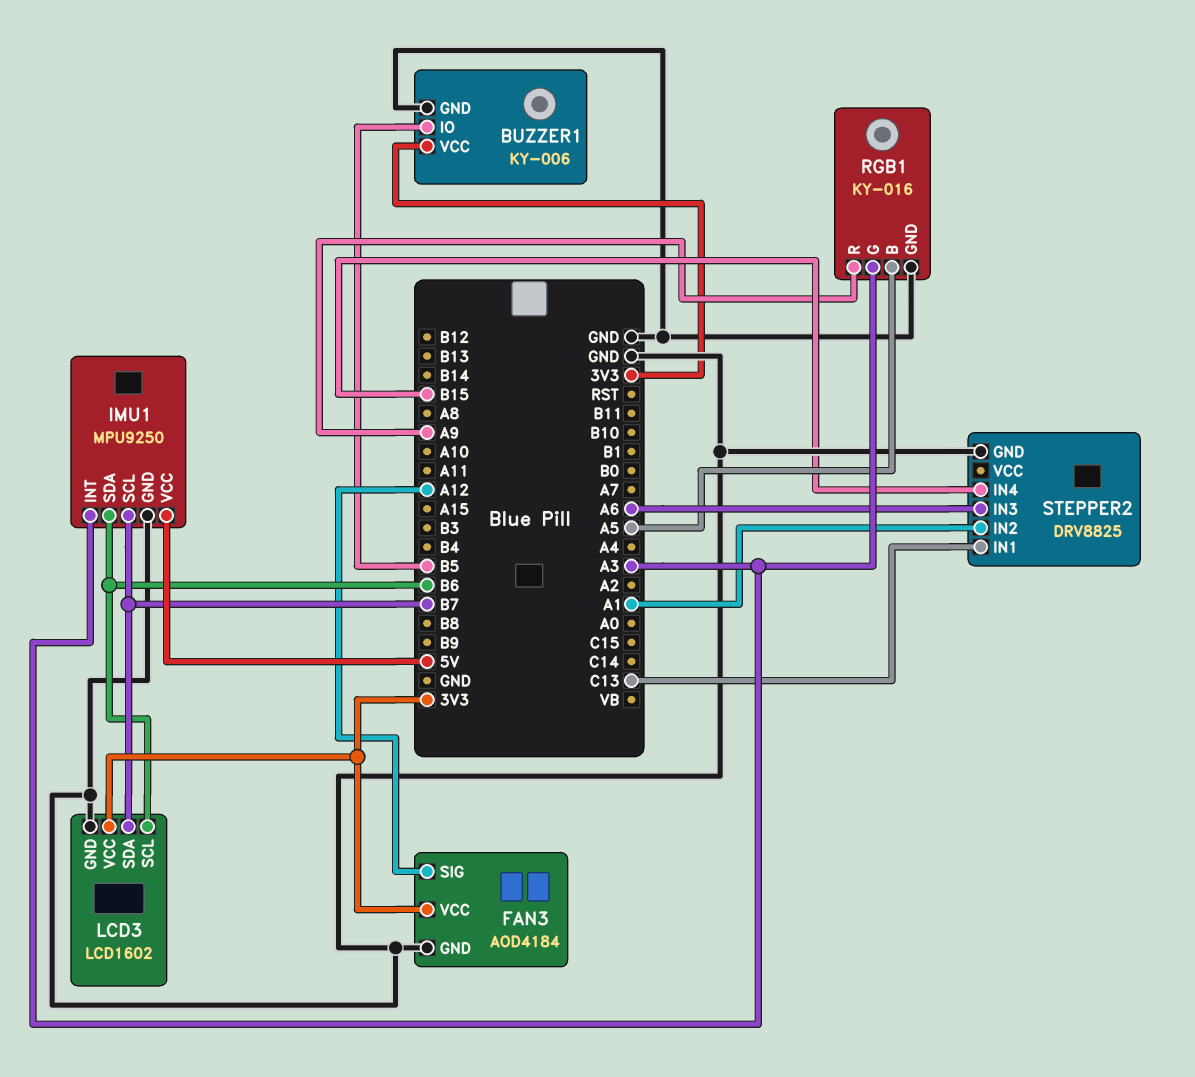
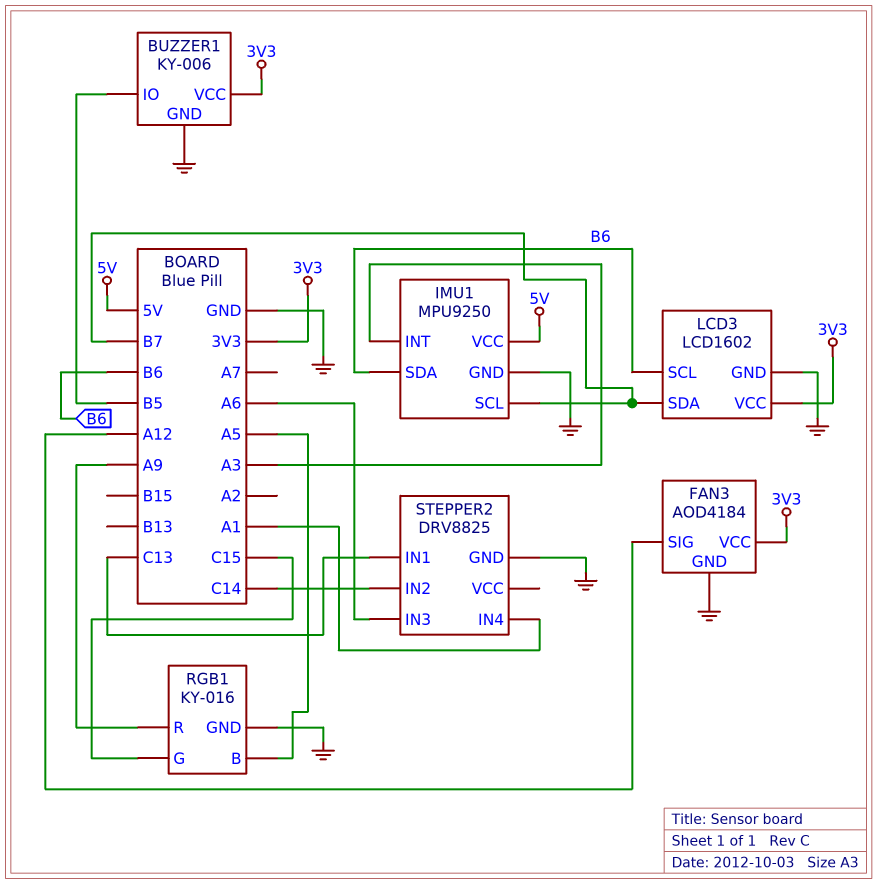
RGB1 pin G: A3 -> C15
STEPPER2 pin IN2: A1 -> C14
STEPPER2 pin IN4: B15 -> A1

